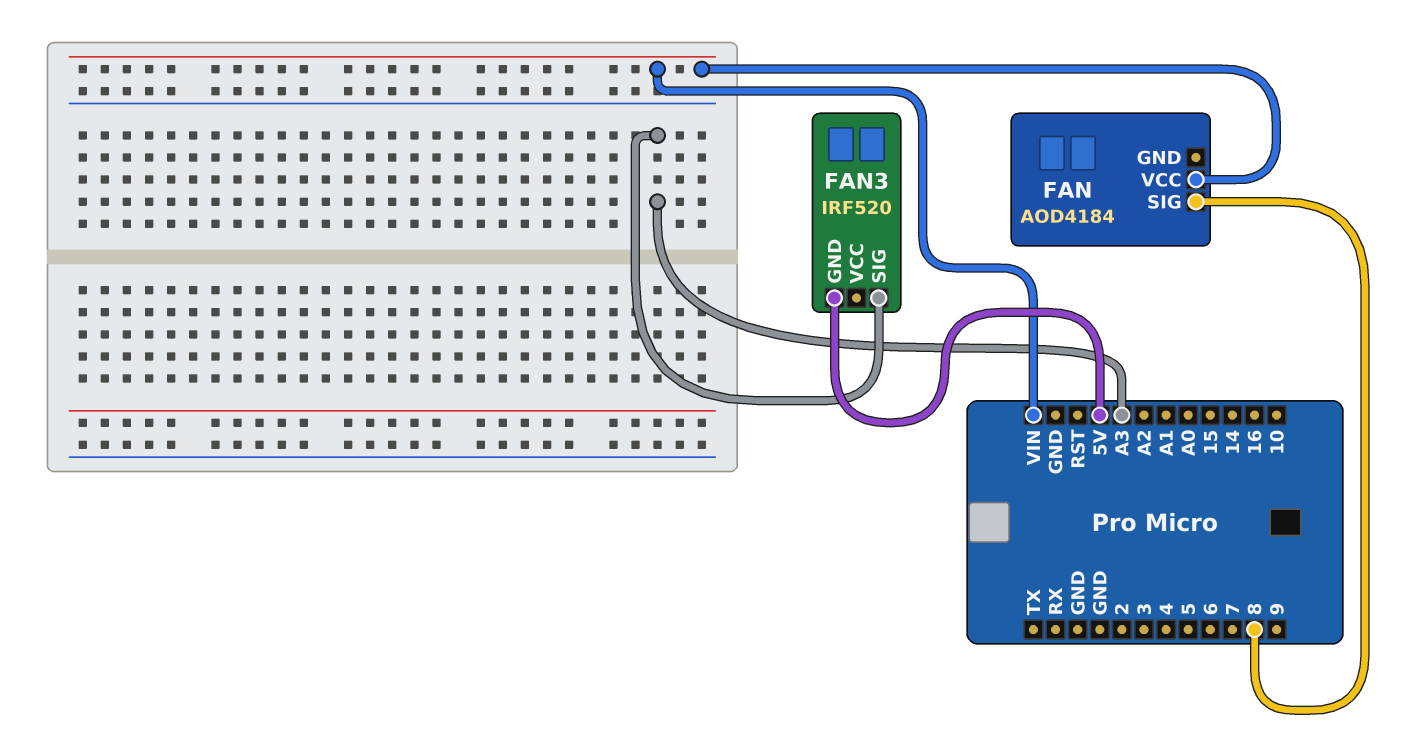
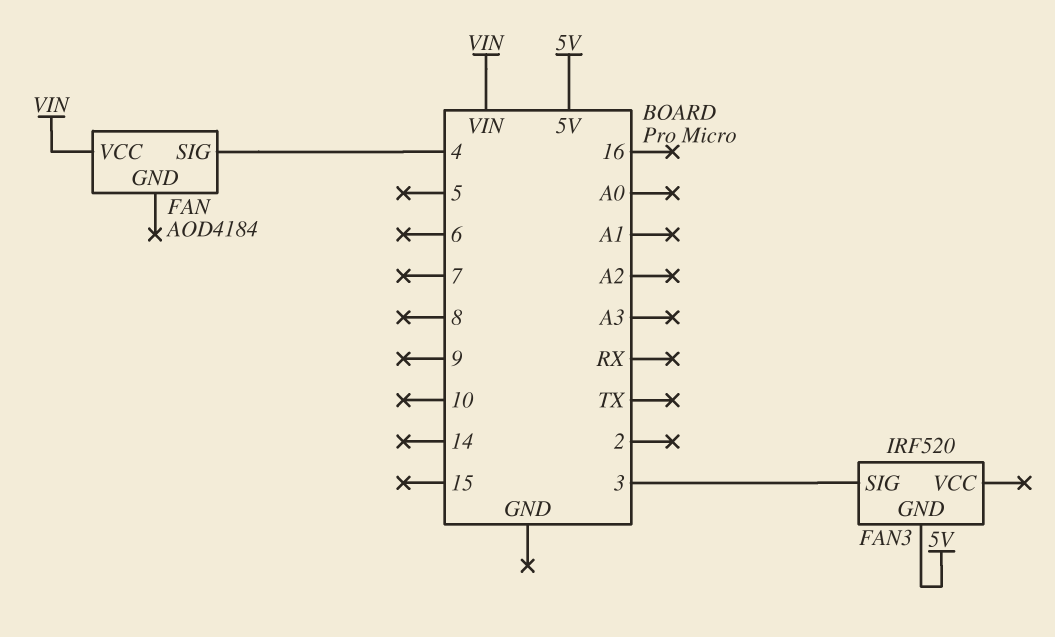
FAN pin SIG: 8 -> 4
FAN3 pin SIG: A3 -> 3

